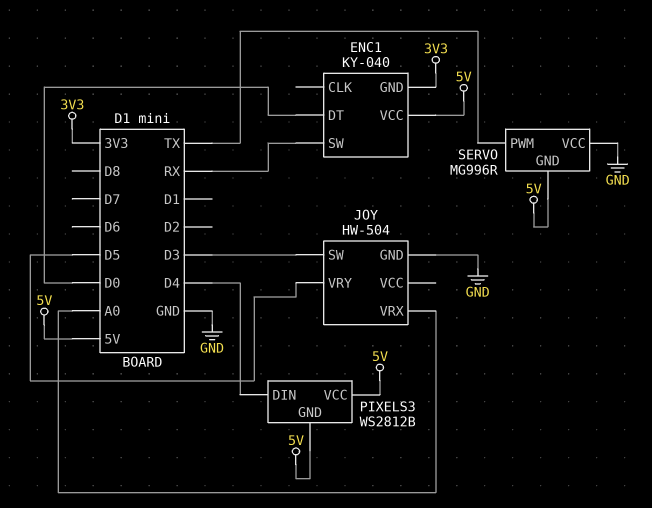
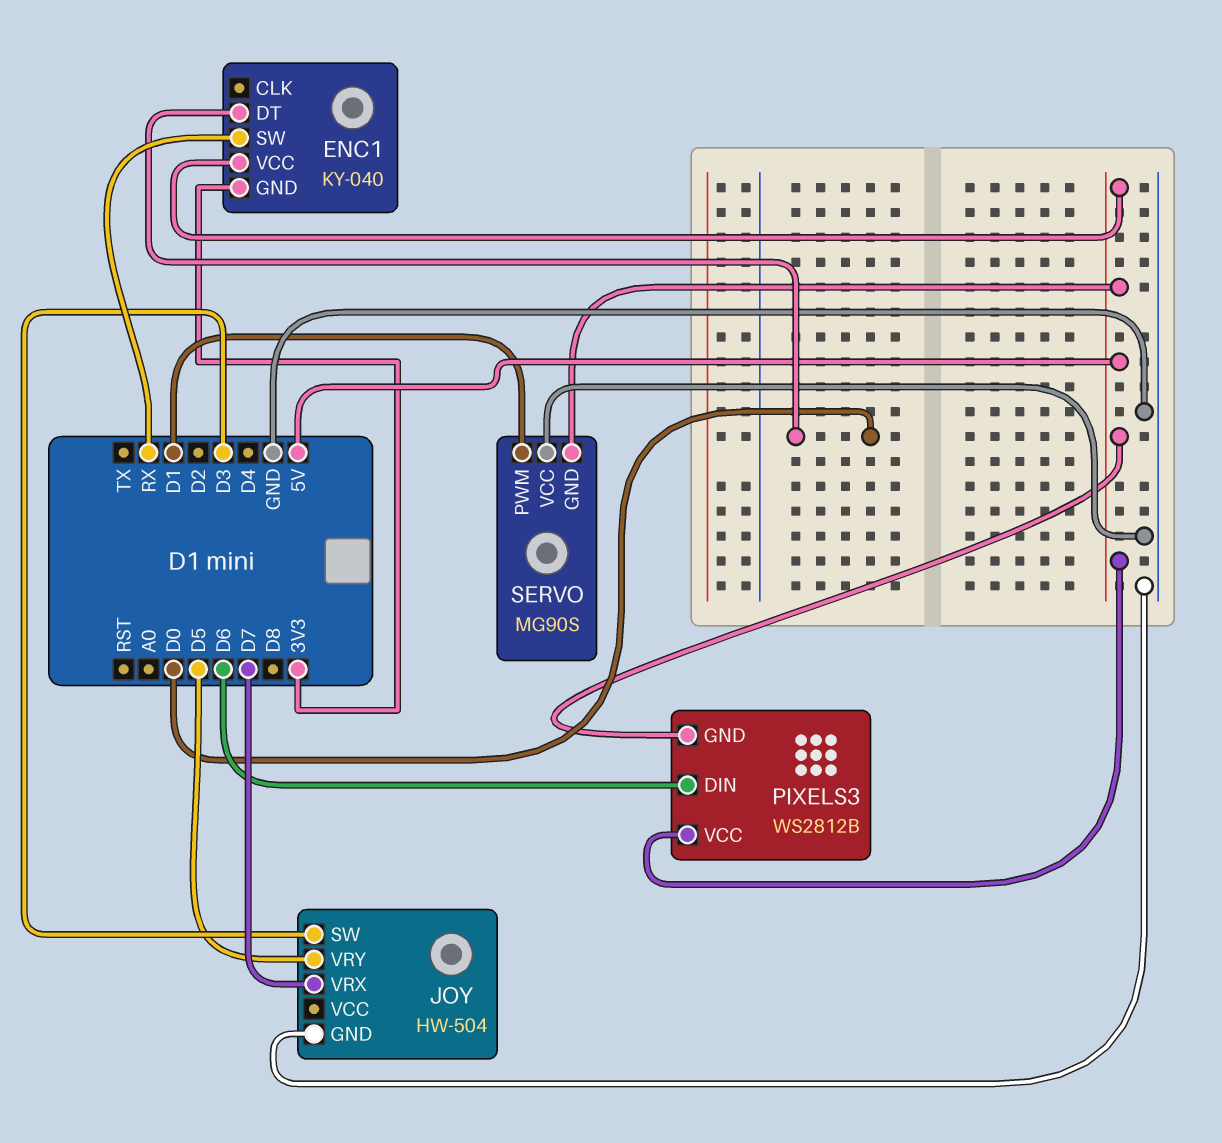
JOY pin VRX: A0 -> D7
PIXELS3 pin DIN: D4 -> D6
SERVO: MG996R -> MG90S
SERVO pin PWM: TX -> D1

